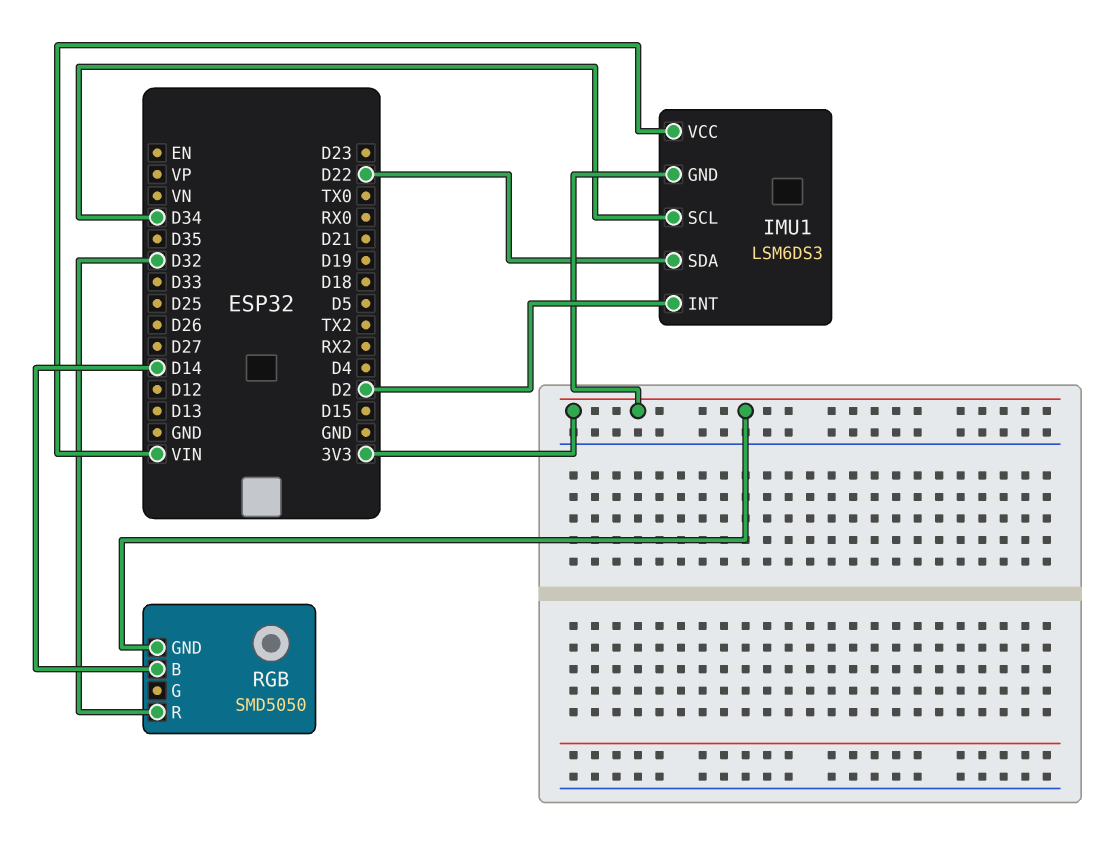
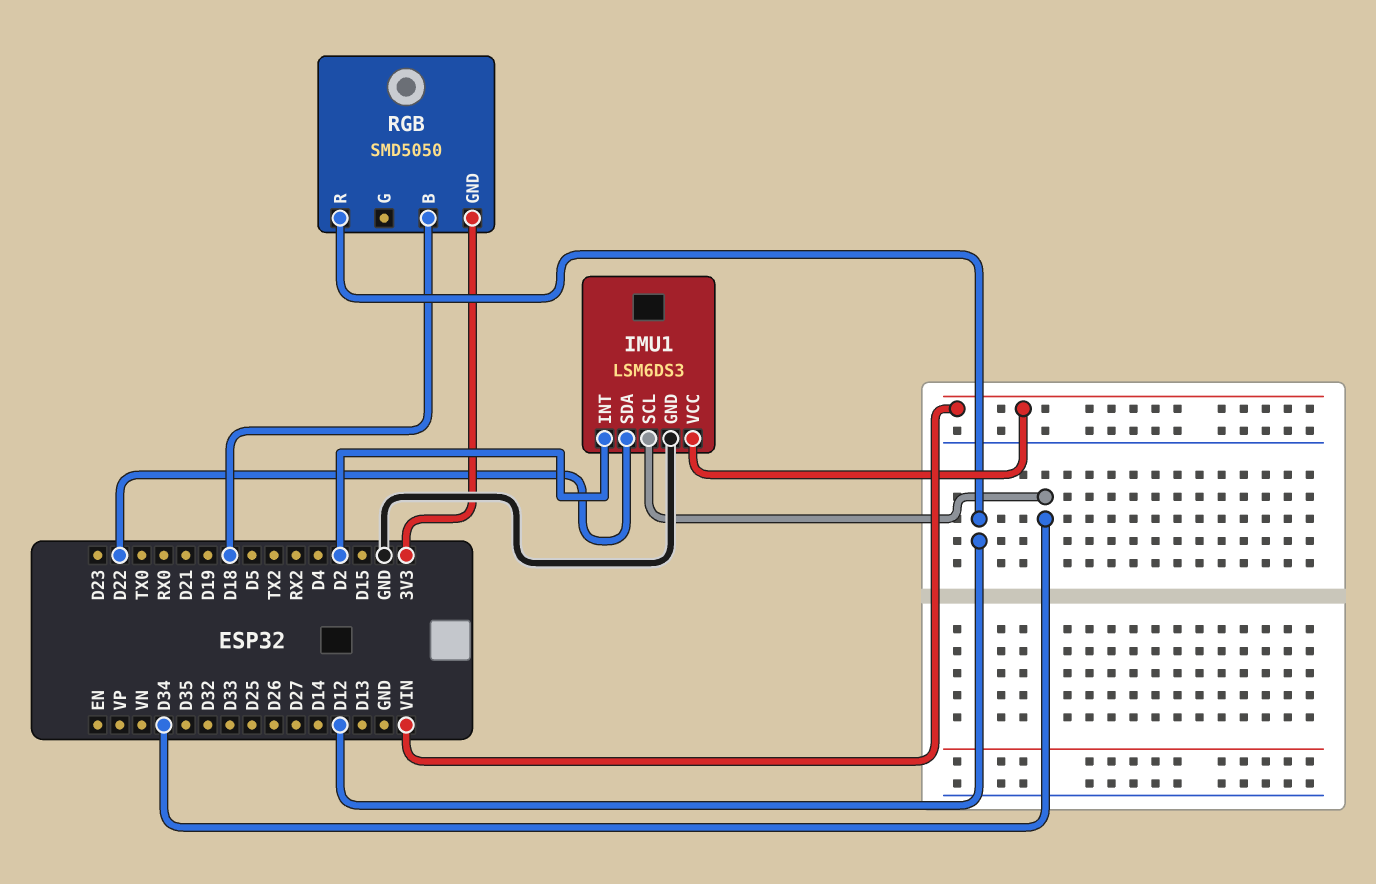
IMU1 pin GND: 3V3 -> GND
RGB pin B: D14 -> D18
RGB pin R: D32 -> D12

